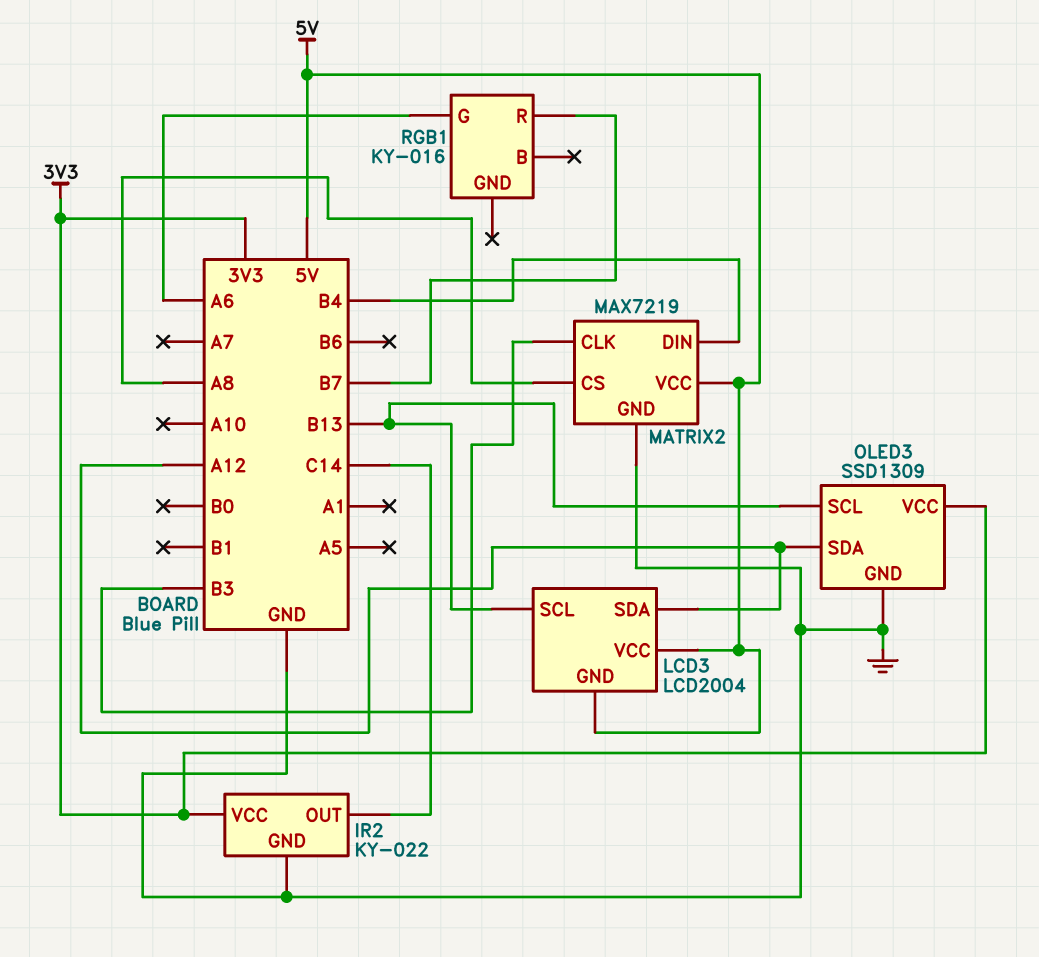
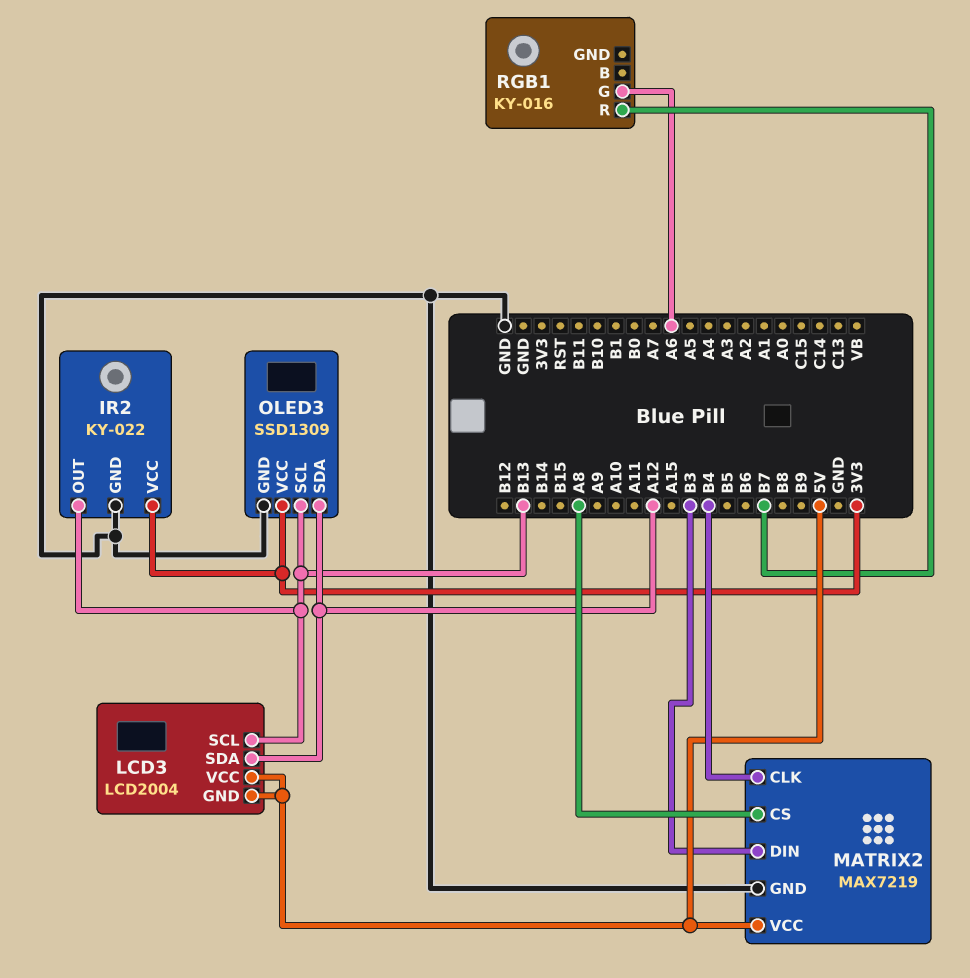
IR2 pin OUT: C14 -> B13
MATRIX2 pin CLK: B3 -> B4
MATRIX2 pin DIN: B4 -> B3

